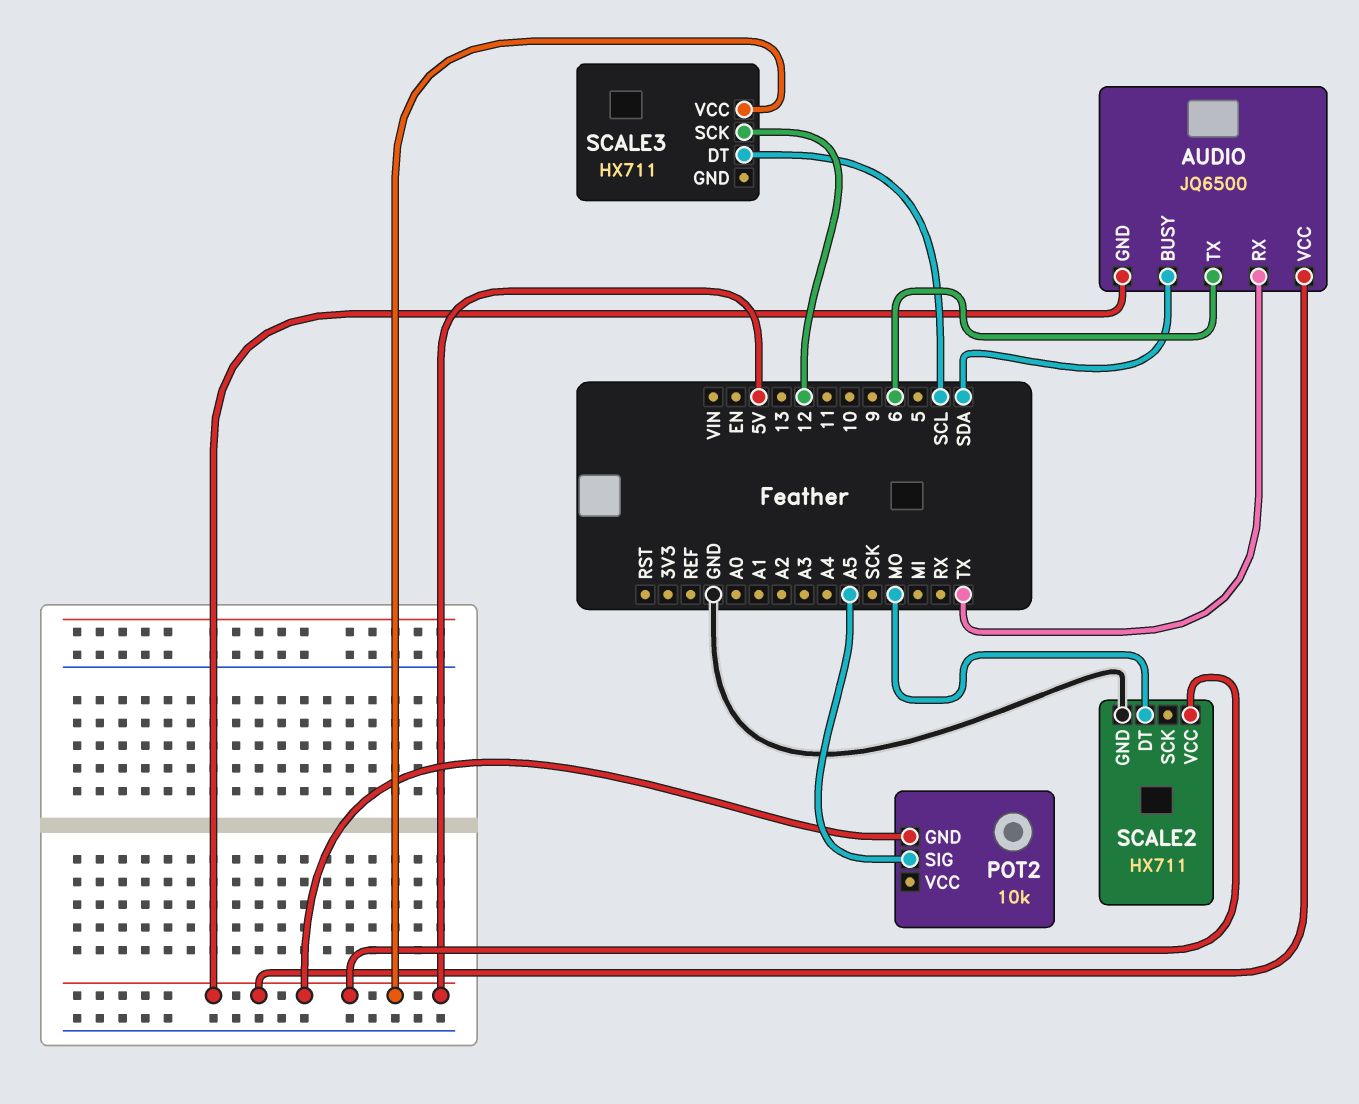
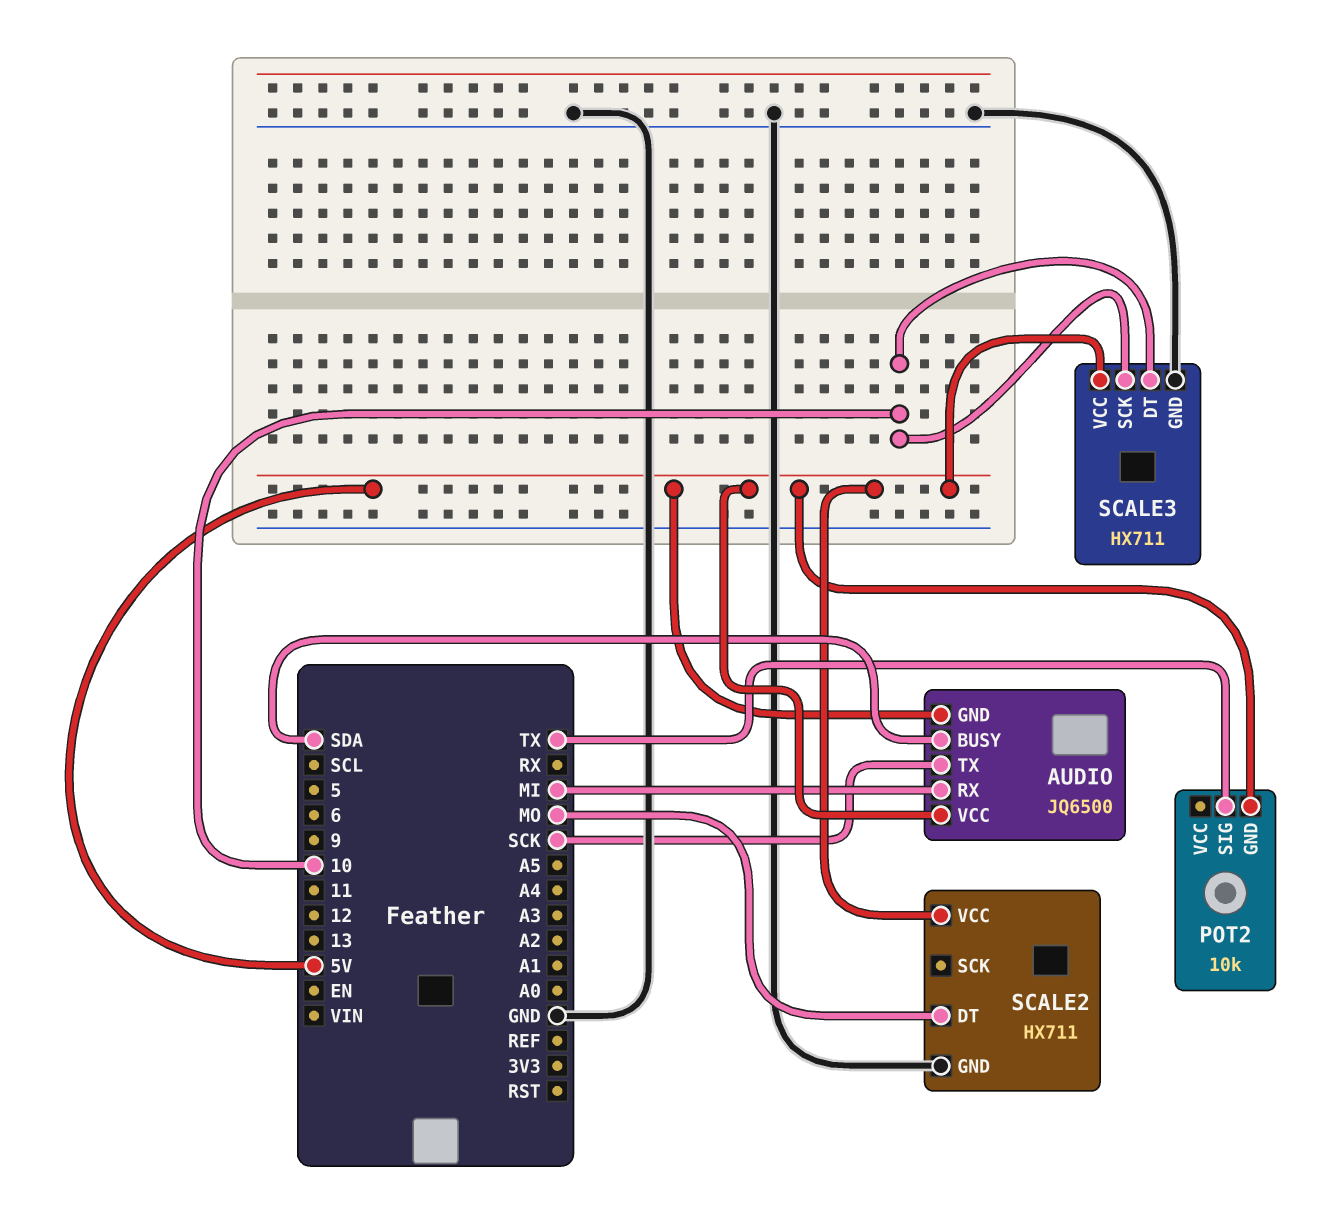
AUDIO pin RX: TX -> MI
AUDIO pin TX: 6 -> SCK
POT2 pin SIG: A5 -> TX
SCALE3 pin DT: SCL -> 10
SCALE3 pin GND: none -> GND
SCALE3 pin SCK: 12 -> 10

